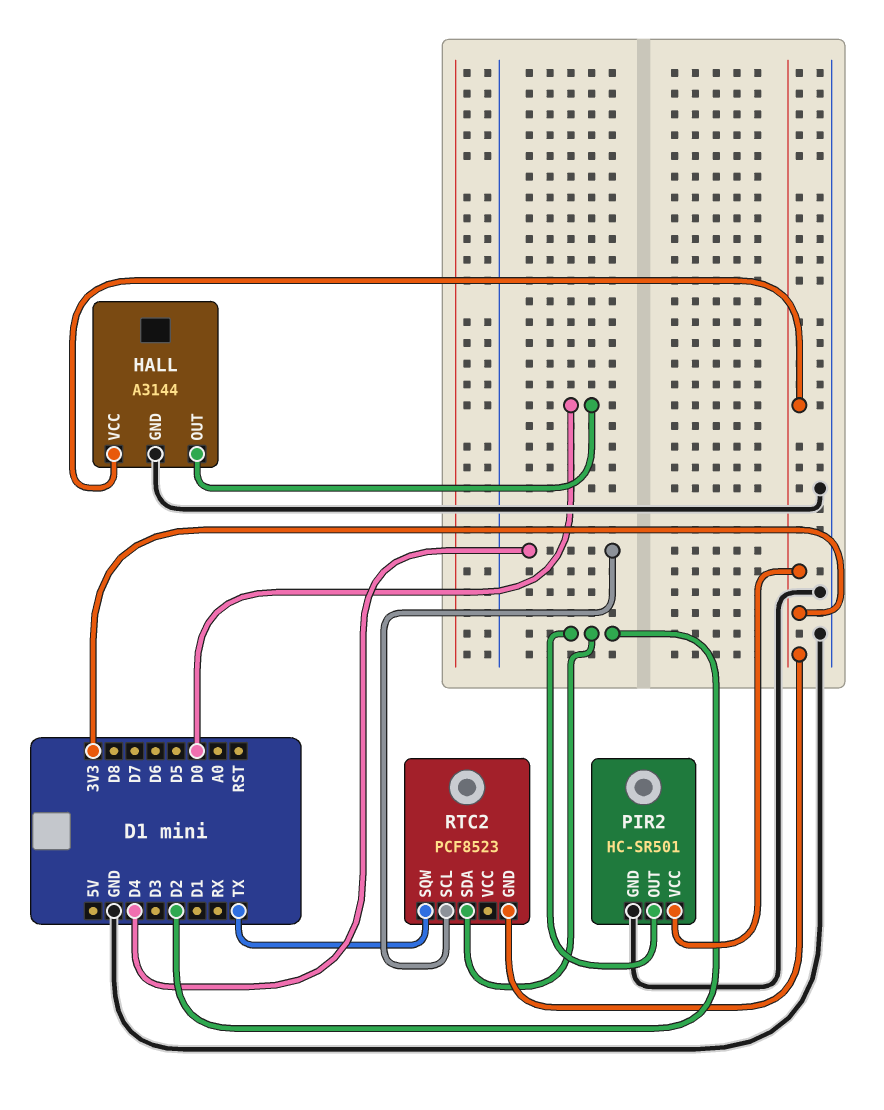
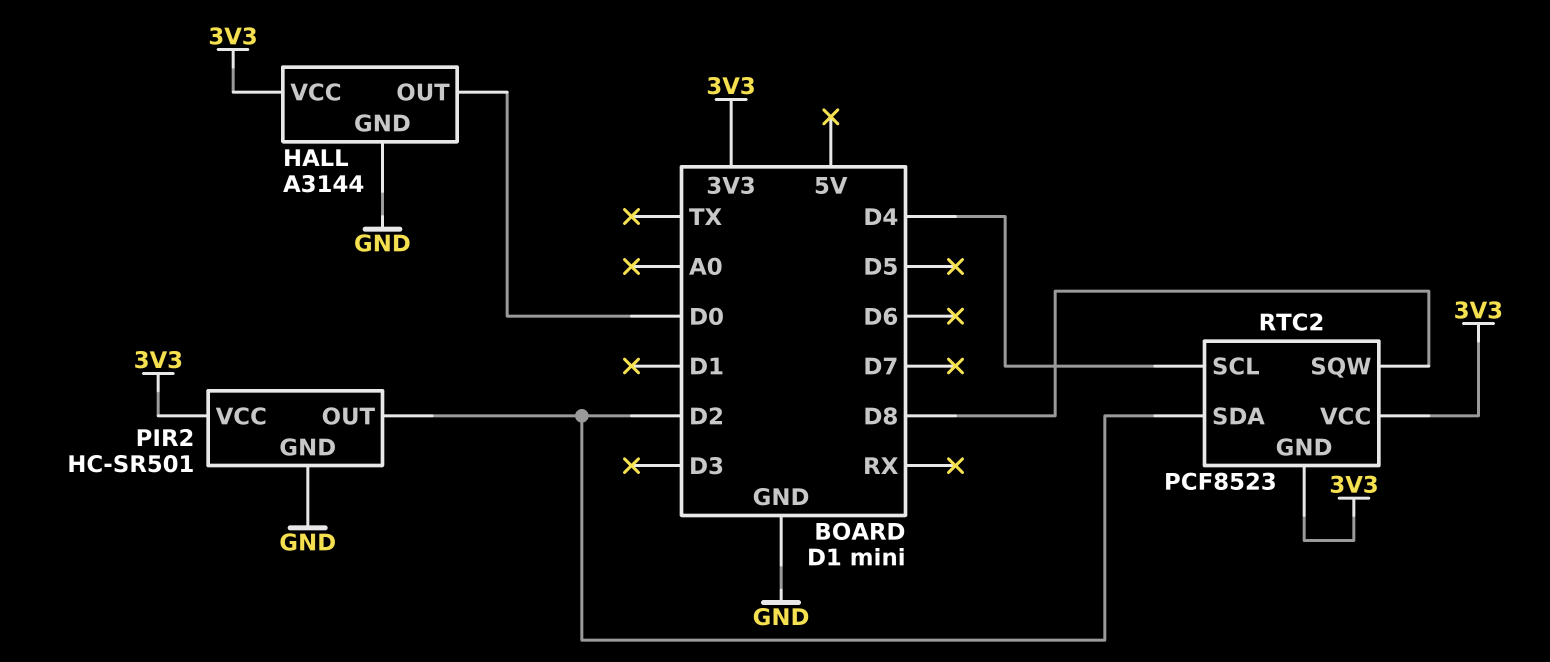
RTC2 pin SQW: TX -> D8
RTC2 pin VCC: none -> 3V3

